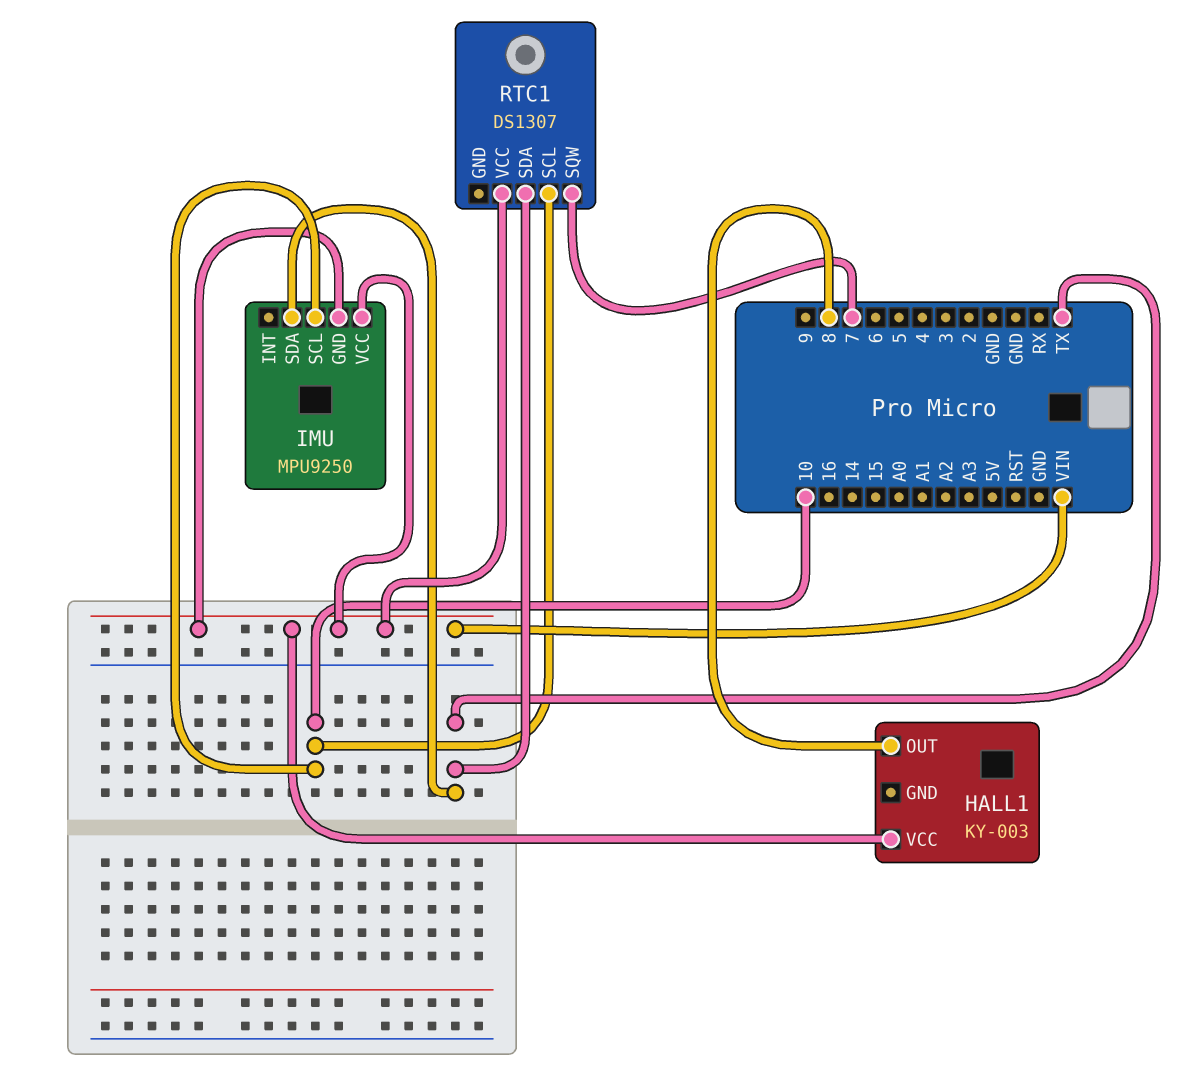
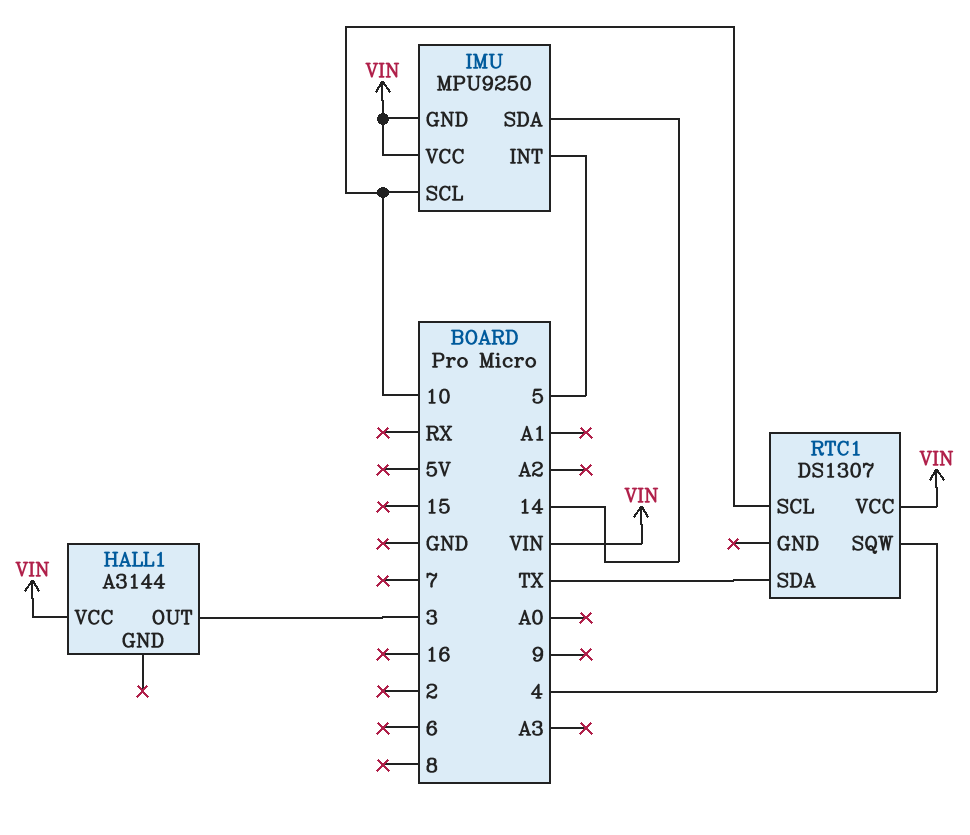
HALL1: KY-003 -> A3144
HALL1 pin OUT: 8 -> 3
IMU pin INT: none -> 5
IMU pin SDA: TX -> 14
RTC1 pin SQW: 7 -> 4

